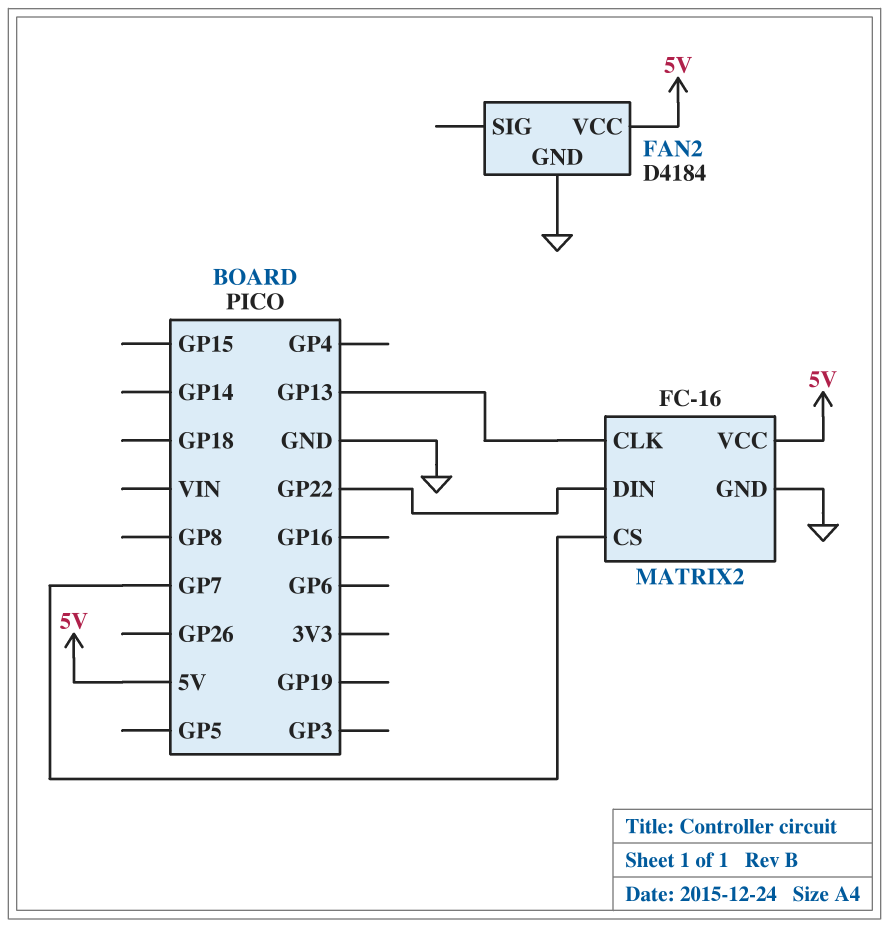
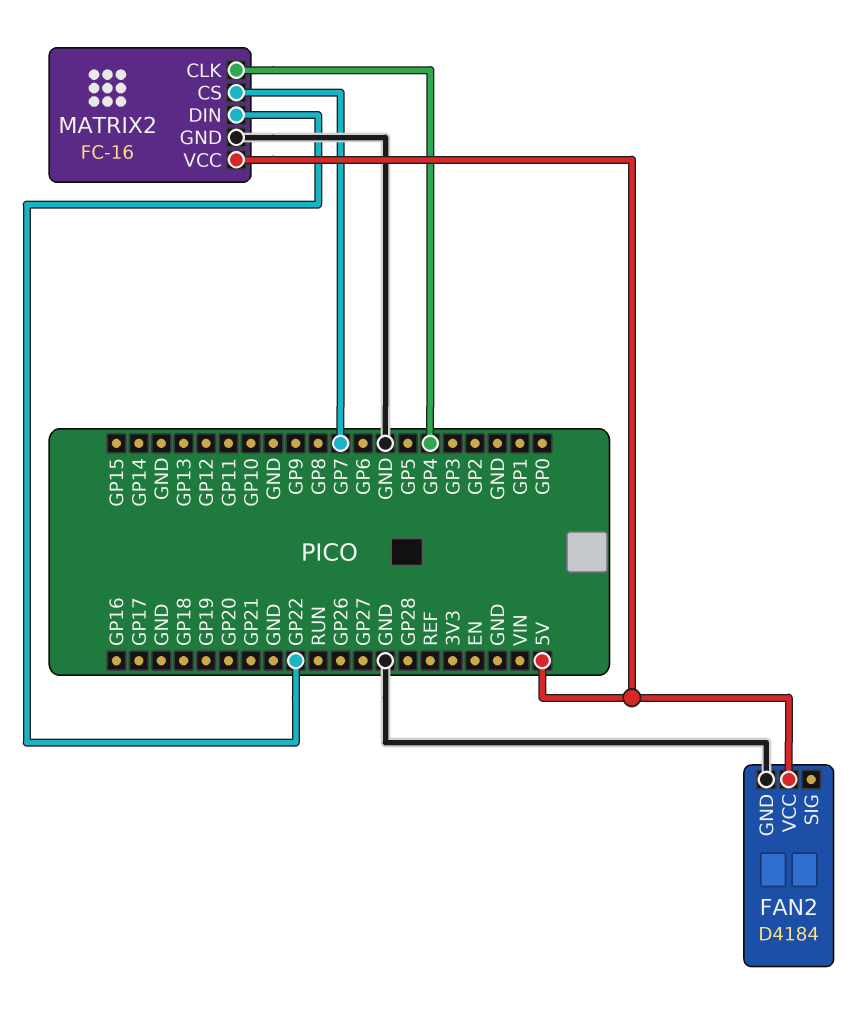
MATRIX2 pin CLK: GP13 -> GP4

